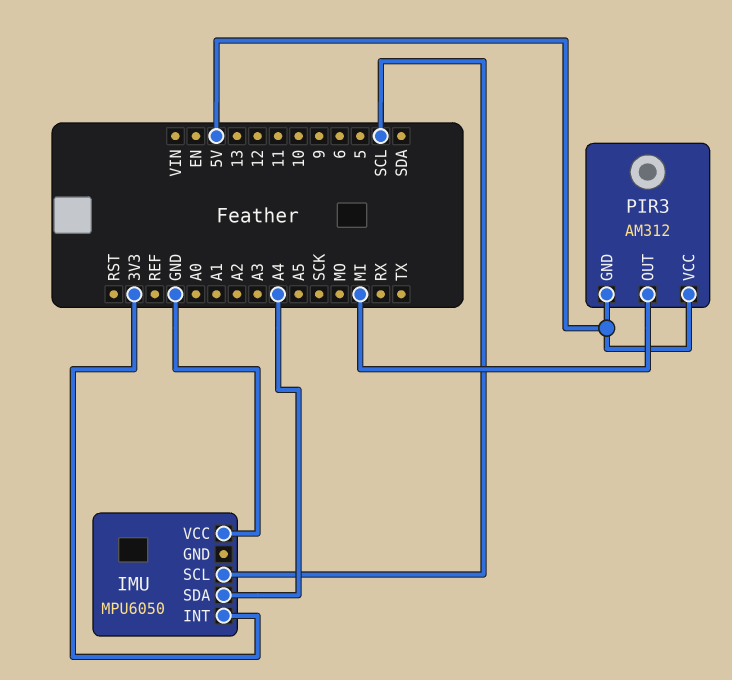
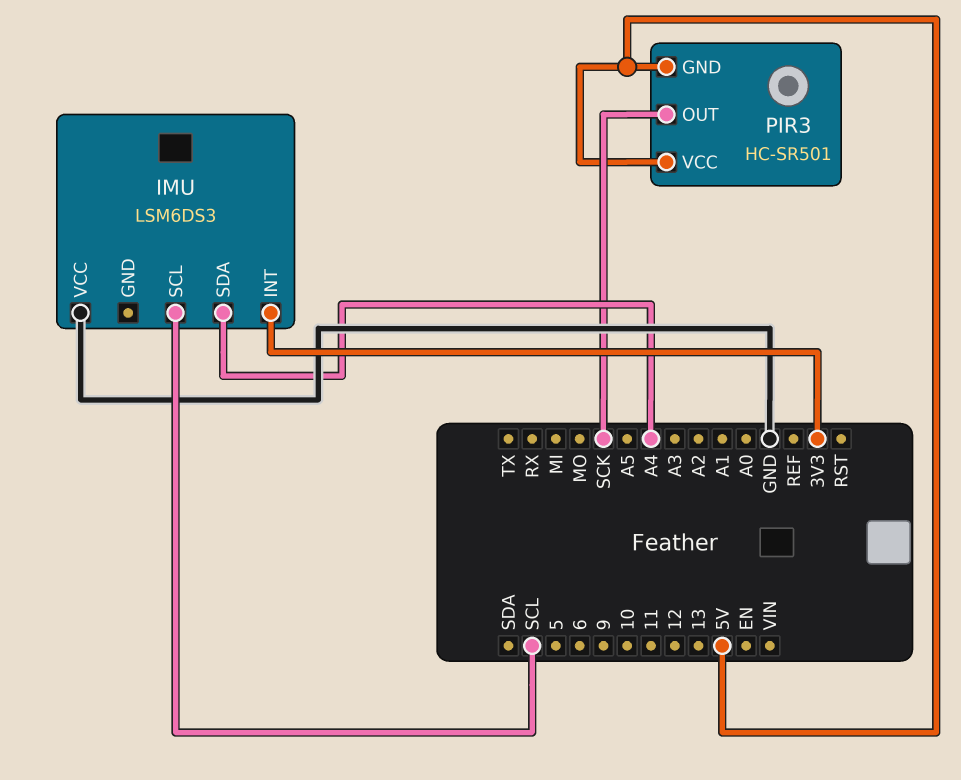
IMU: MPU6050 -> LSM6DS3
PIR3: AM312 -> HC-SR501
PIR3 pin OUT: MI -> SCK

